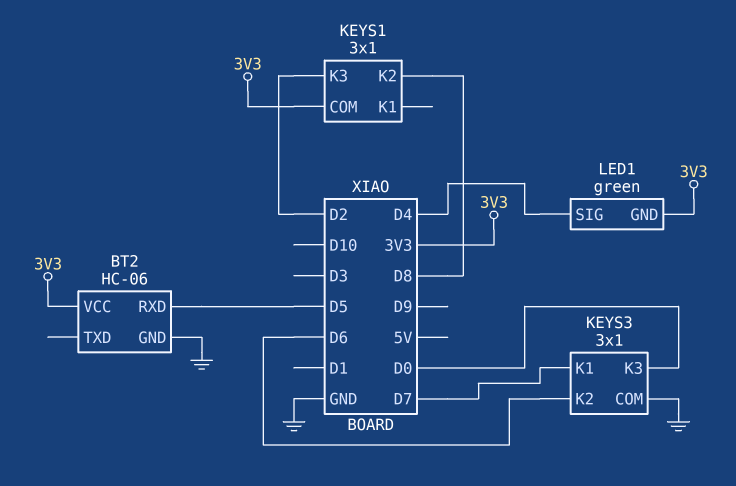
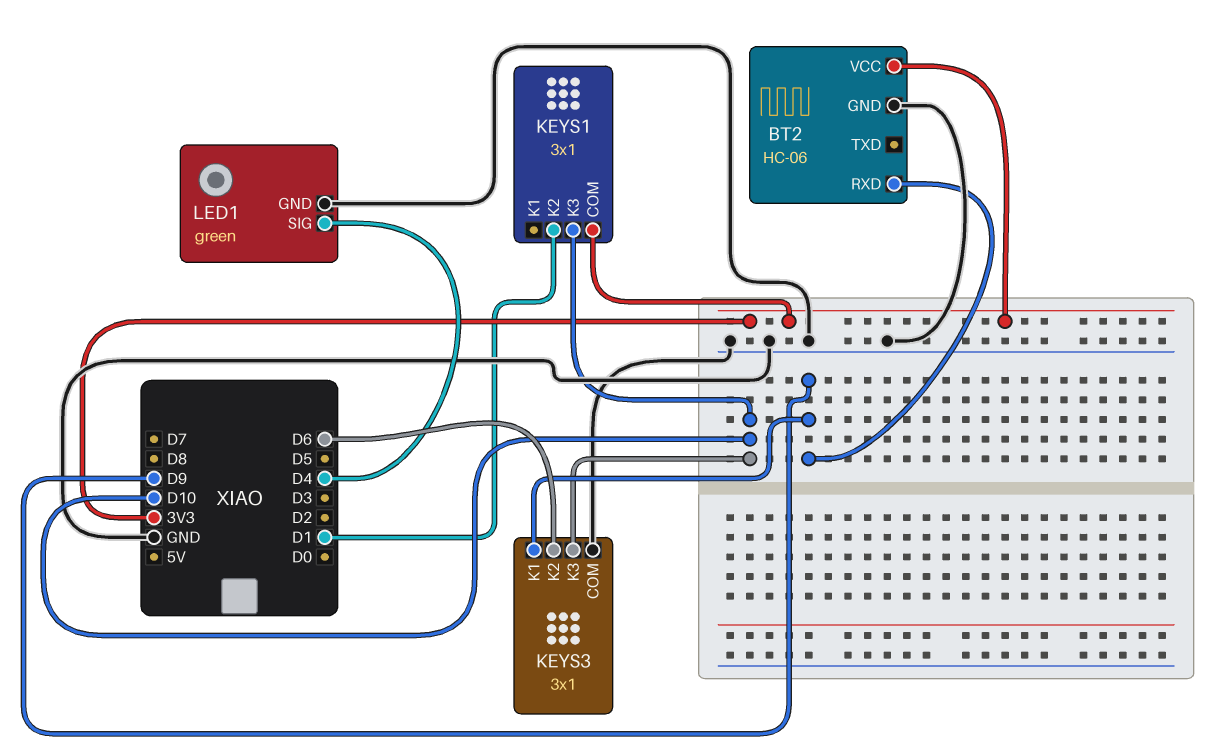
BT2 pin RXD: D5 -> D9
KEYS1 pin K2: D8 -> D1
KEYS1 pin K3: D2 -> D10
KEYS3 pin K1: D7 -> D9
KEYS3 pin K3: D0 -> D10
LED1 pin GND: 3V3 -> GND

